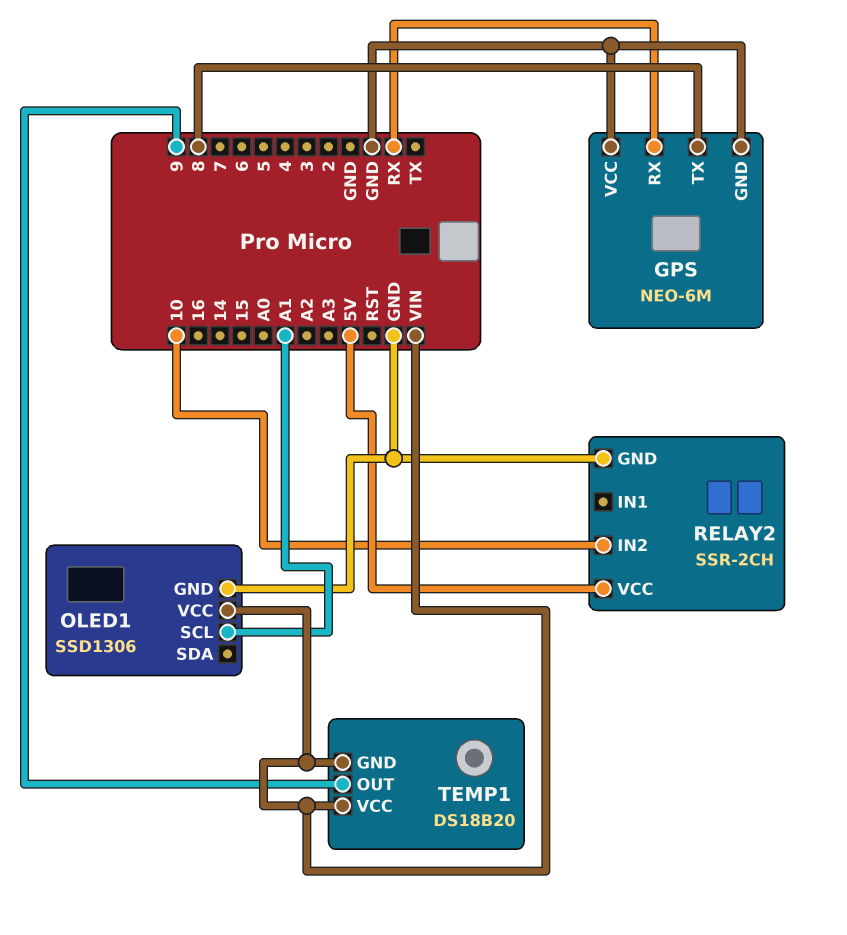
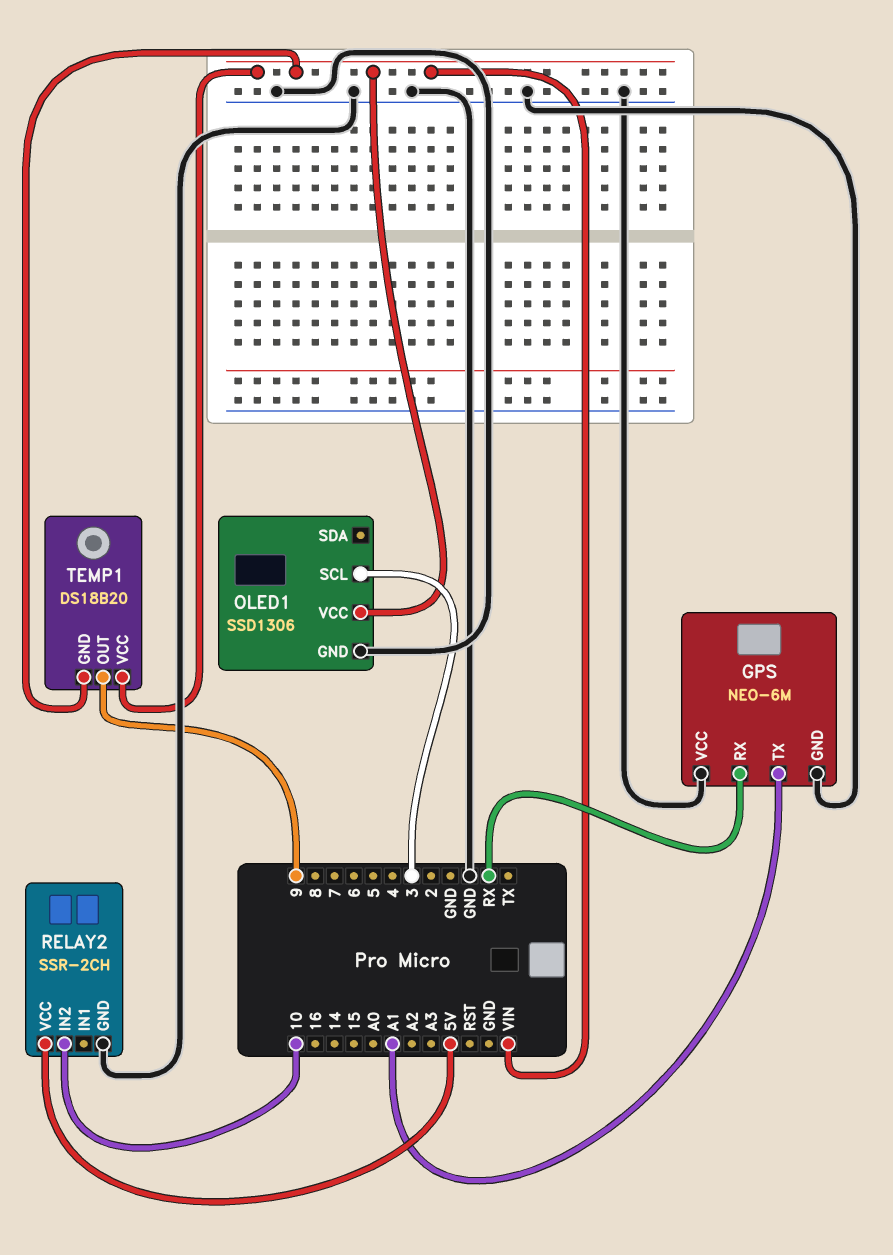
GPS pin TX: 8 -> A1
OLED1 pin SCL: A1 -> 3

